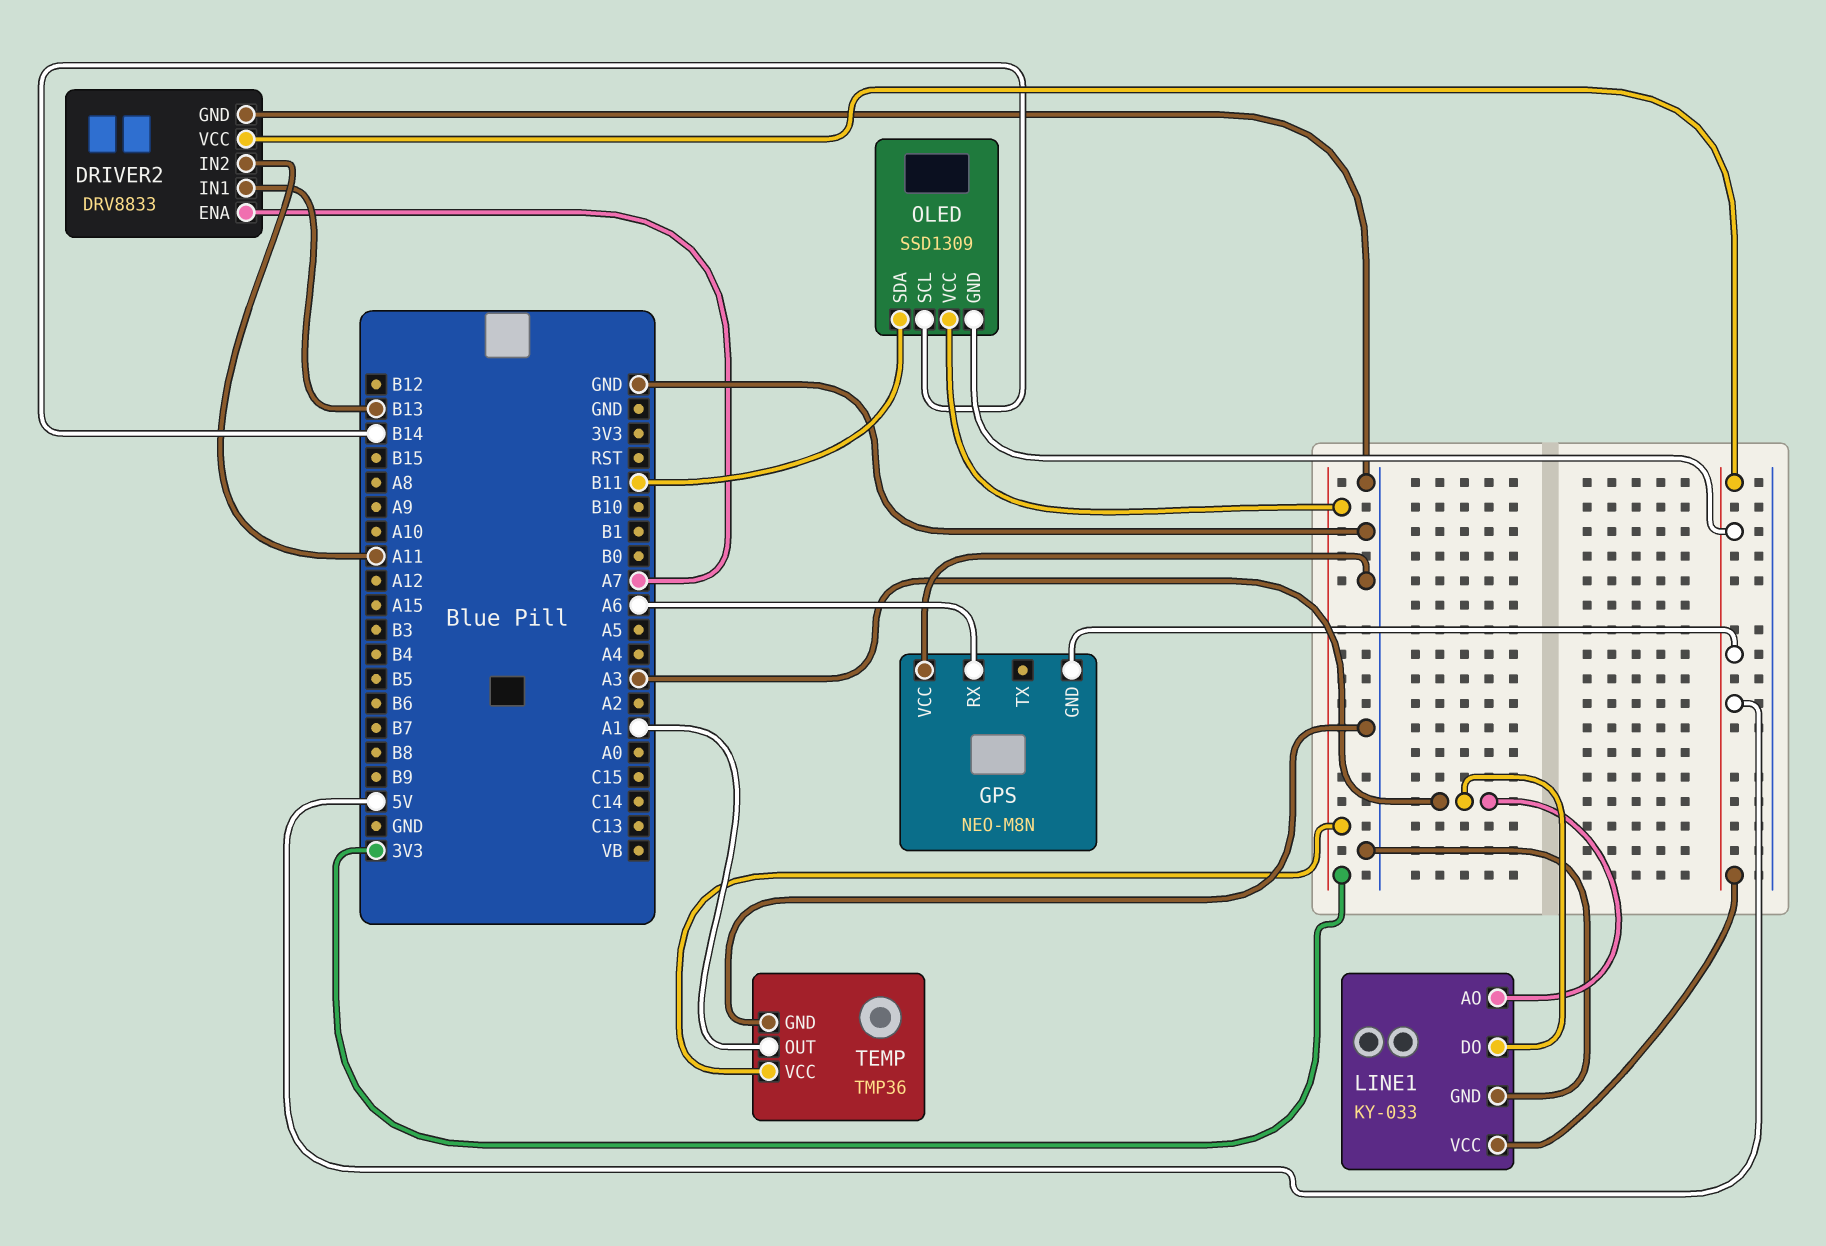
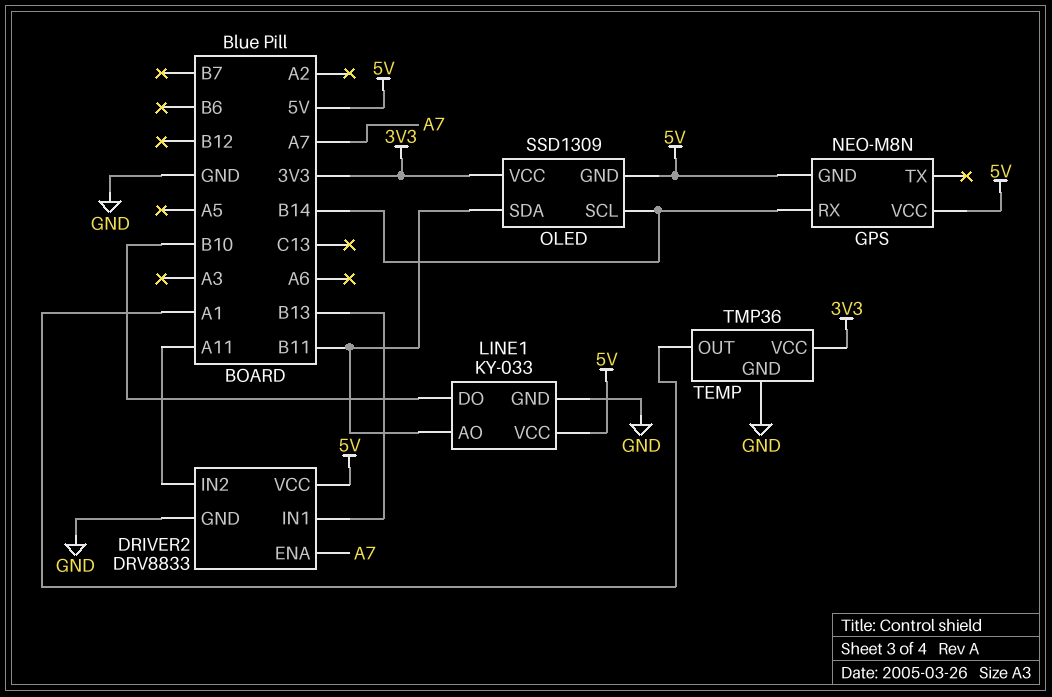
GPS pin RX: A6 -> B14
GPS pin VCC: GND -> 5V
LINE1 pin AO: A3 -> B11
LINE1 pin DO: A3 -> B10

